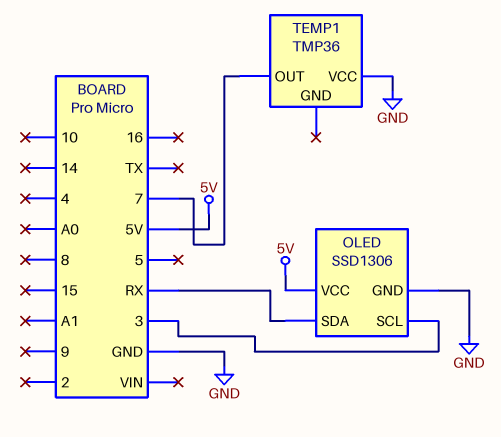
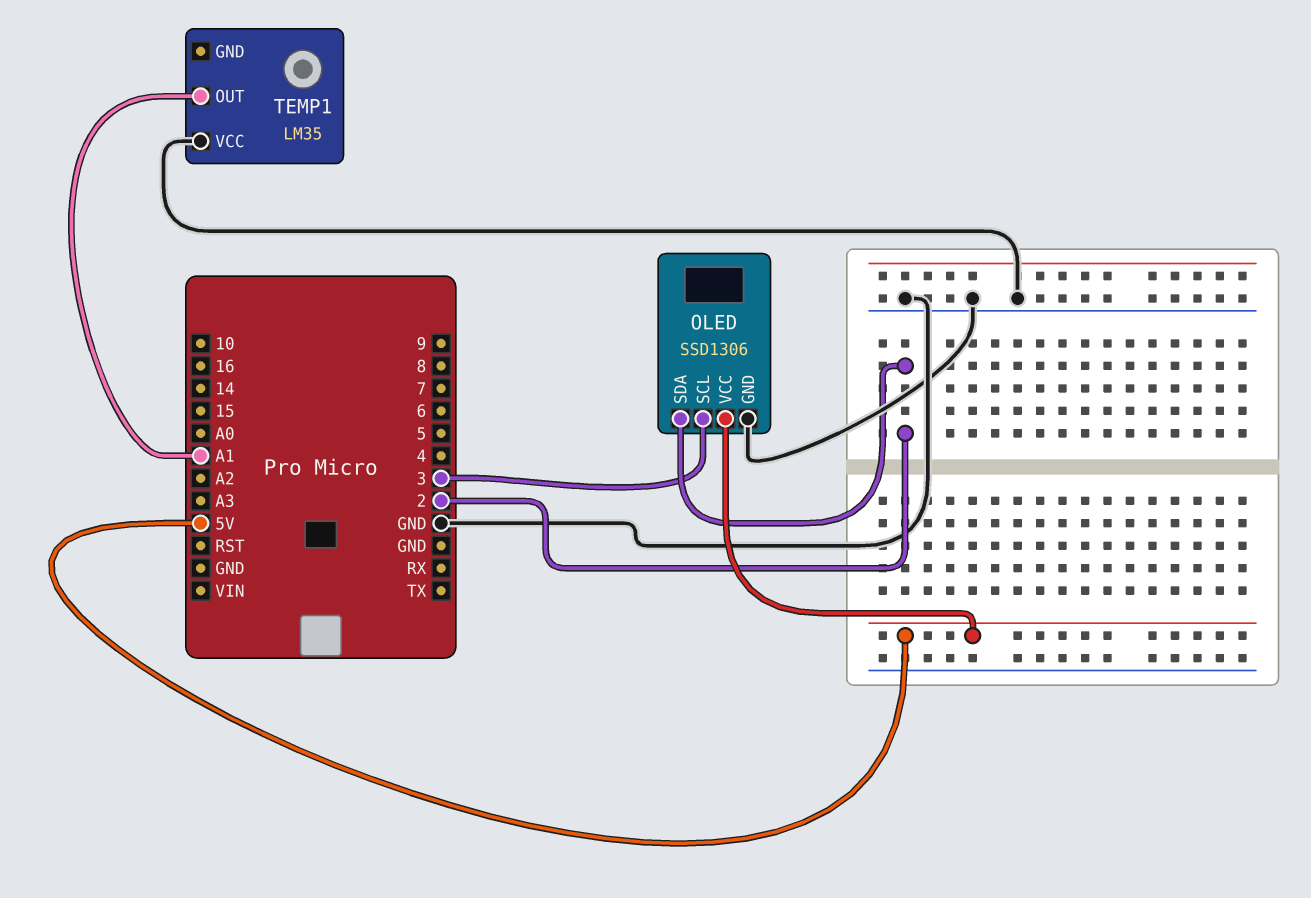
OLED pin SDA: RX -> 2
TEMP1: TMP36 -> LM35
TEMP1 pin OUT: 7 -> A1

